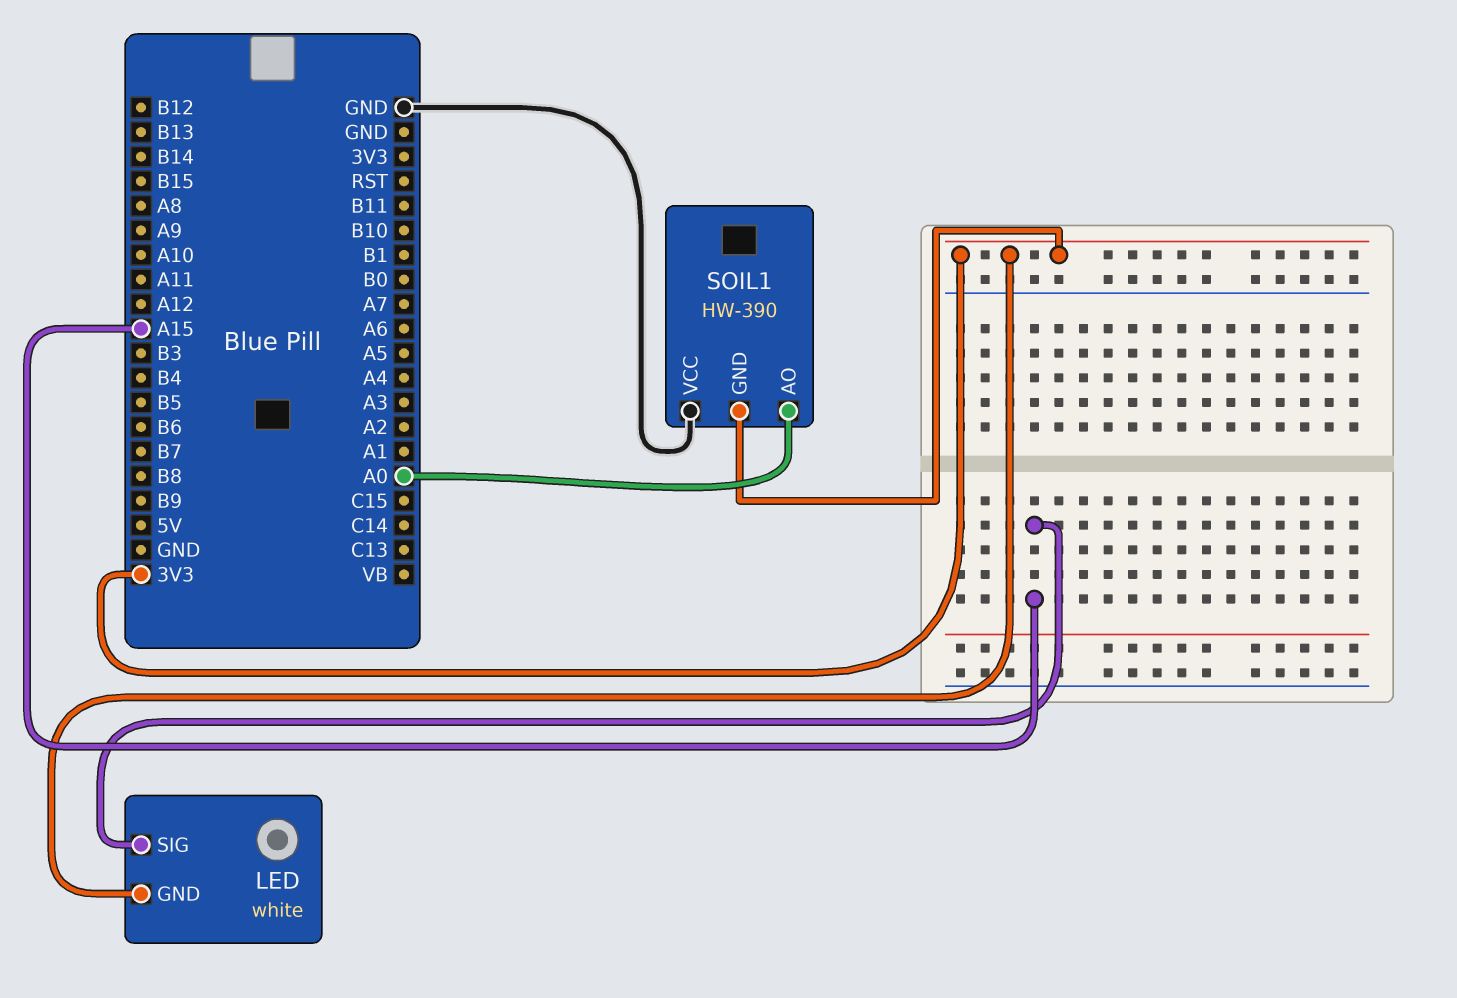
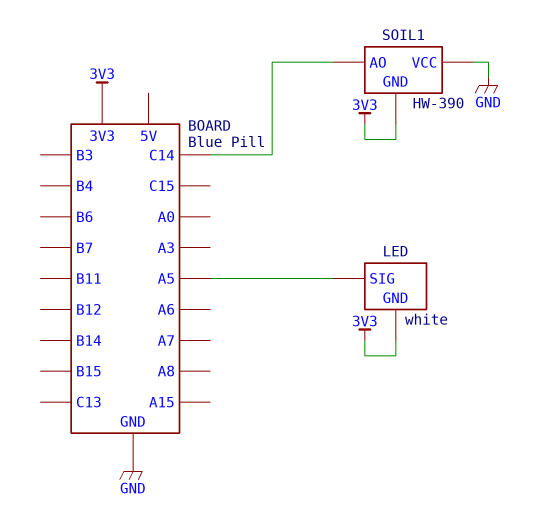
LED pin SIG: A15 -> A5
SOIL1 pin AO: A0 -> C14

